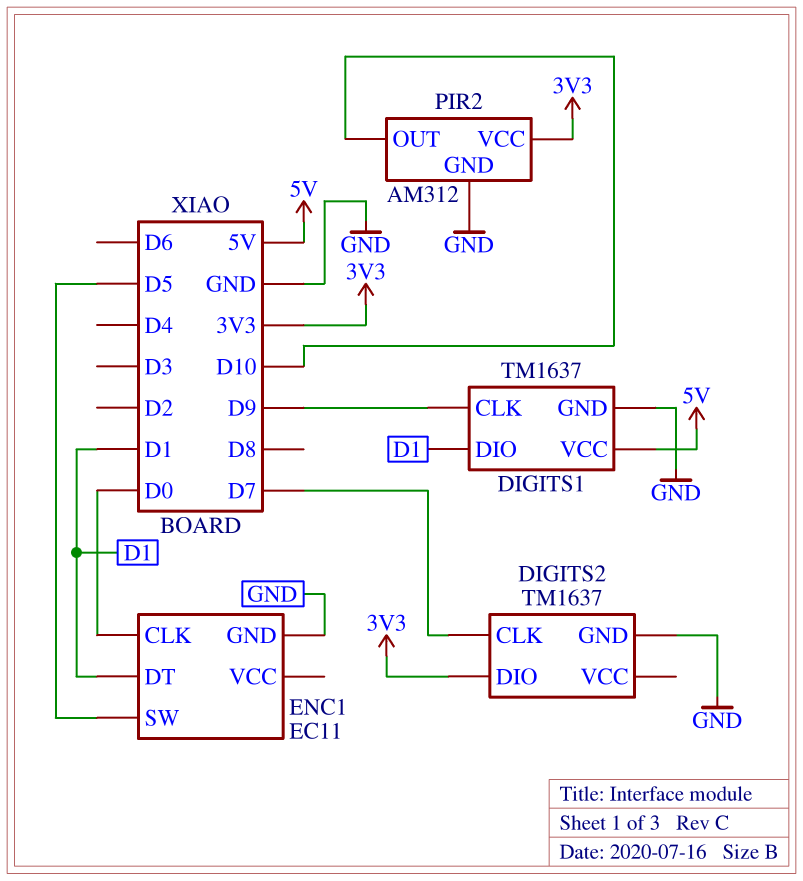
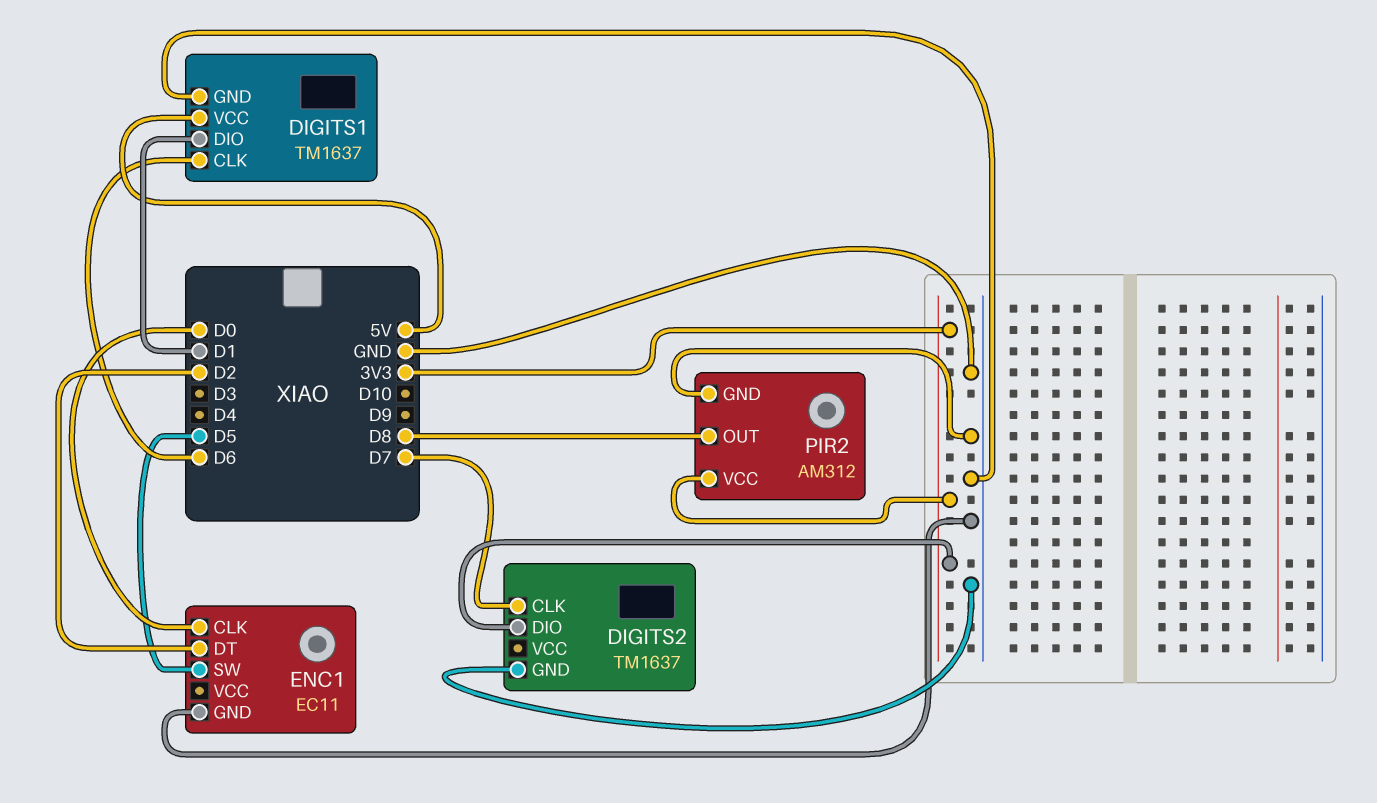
DIGITS1 pin CLK: D9 -> D6
ENC1 pin DT: D1 -> D2
PIR2 pin OUT: D10 -> D8

